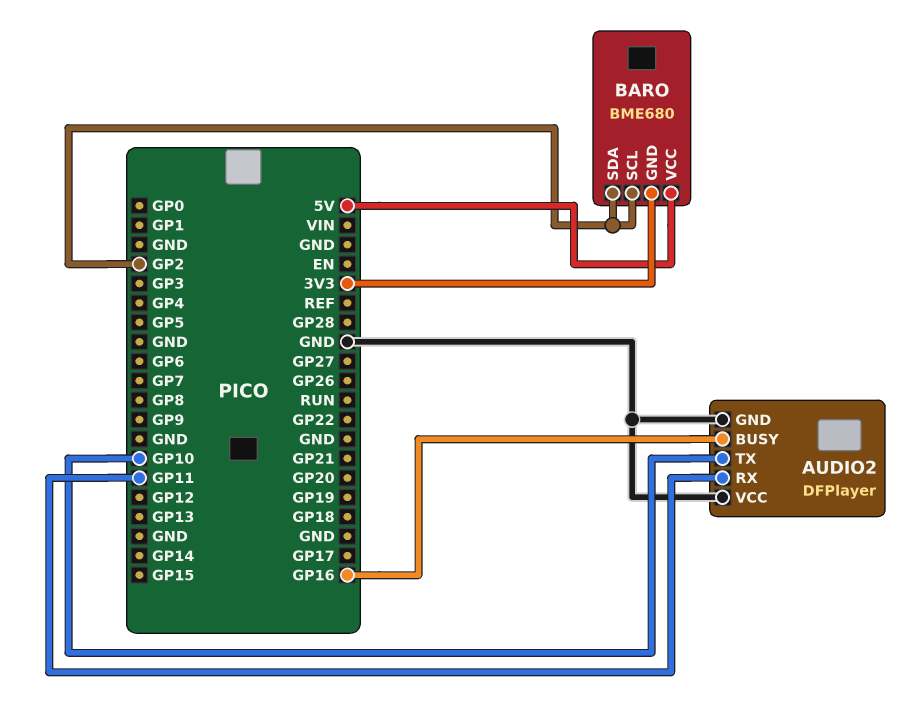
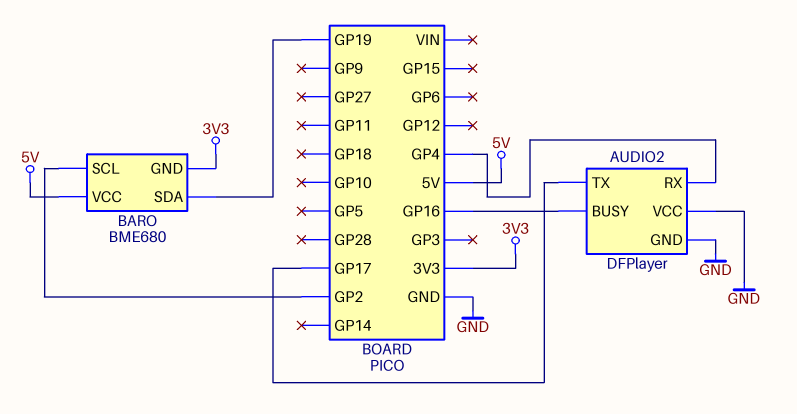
AUDIO2 pin RX: GP11 -> GP4
AUDIO2 pin TX: GP10 -> GP17
BARO pin SDA: GP2 -> GP19

